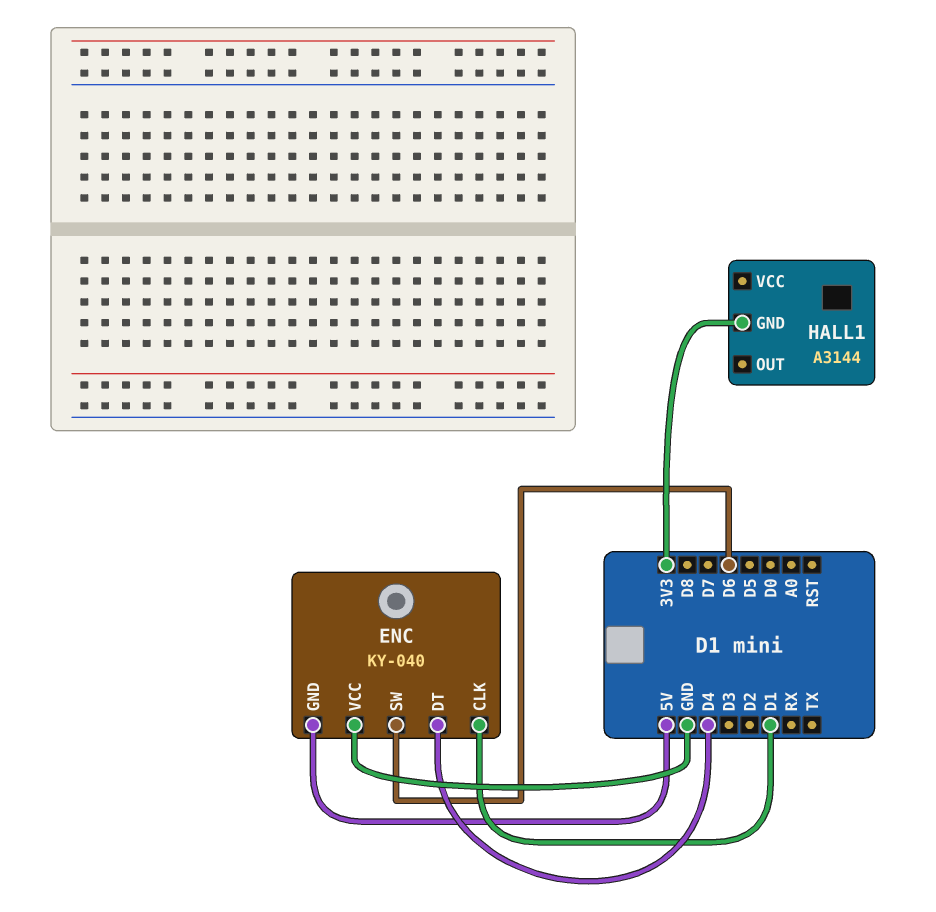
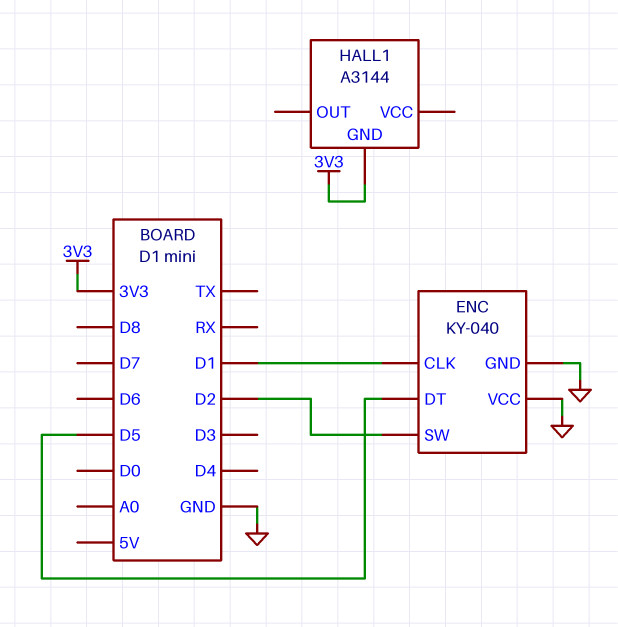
ENC pin DT: D4 -> D5
ENC pin GND: 5V -> GND
ENC pin SW: D6 -> D2

